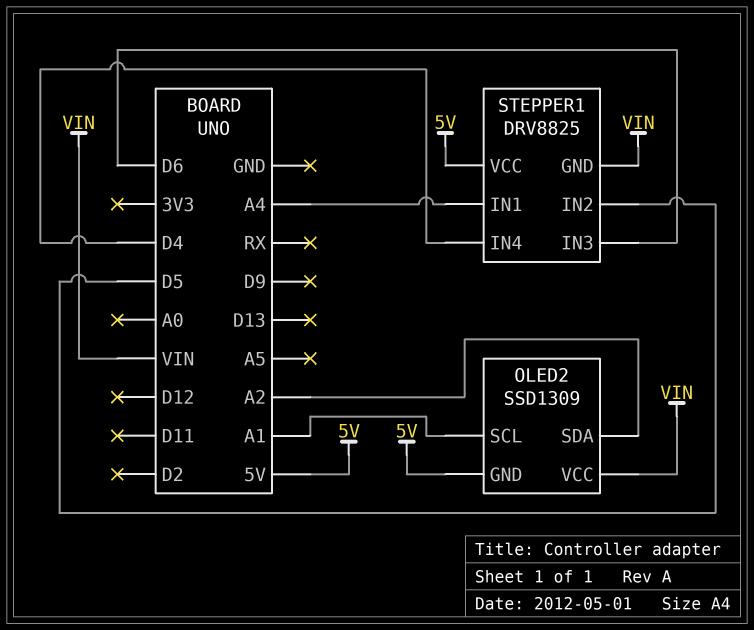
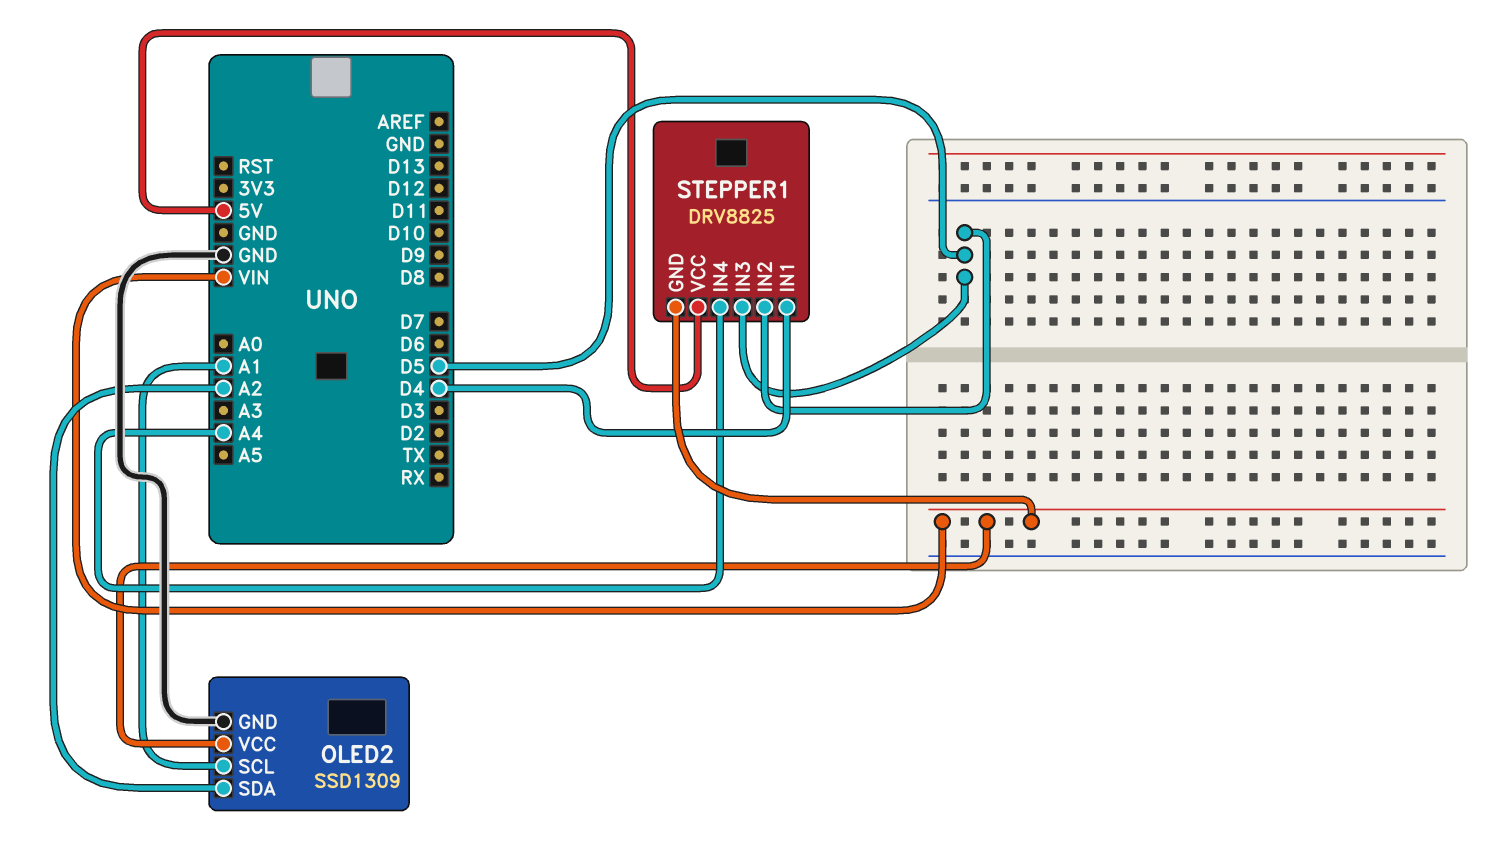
OLED2 pin GND: 5V -> GND
STEPPER1 pin IN1: A4 -> D4
STEPPER1 pin IN3: D6 -> D5
STEPPER1 pin IN4: D4 -> A4

